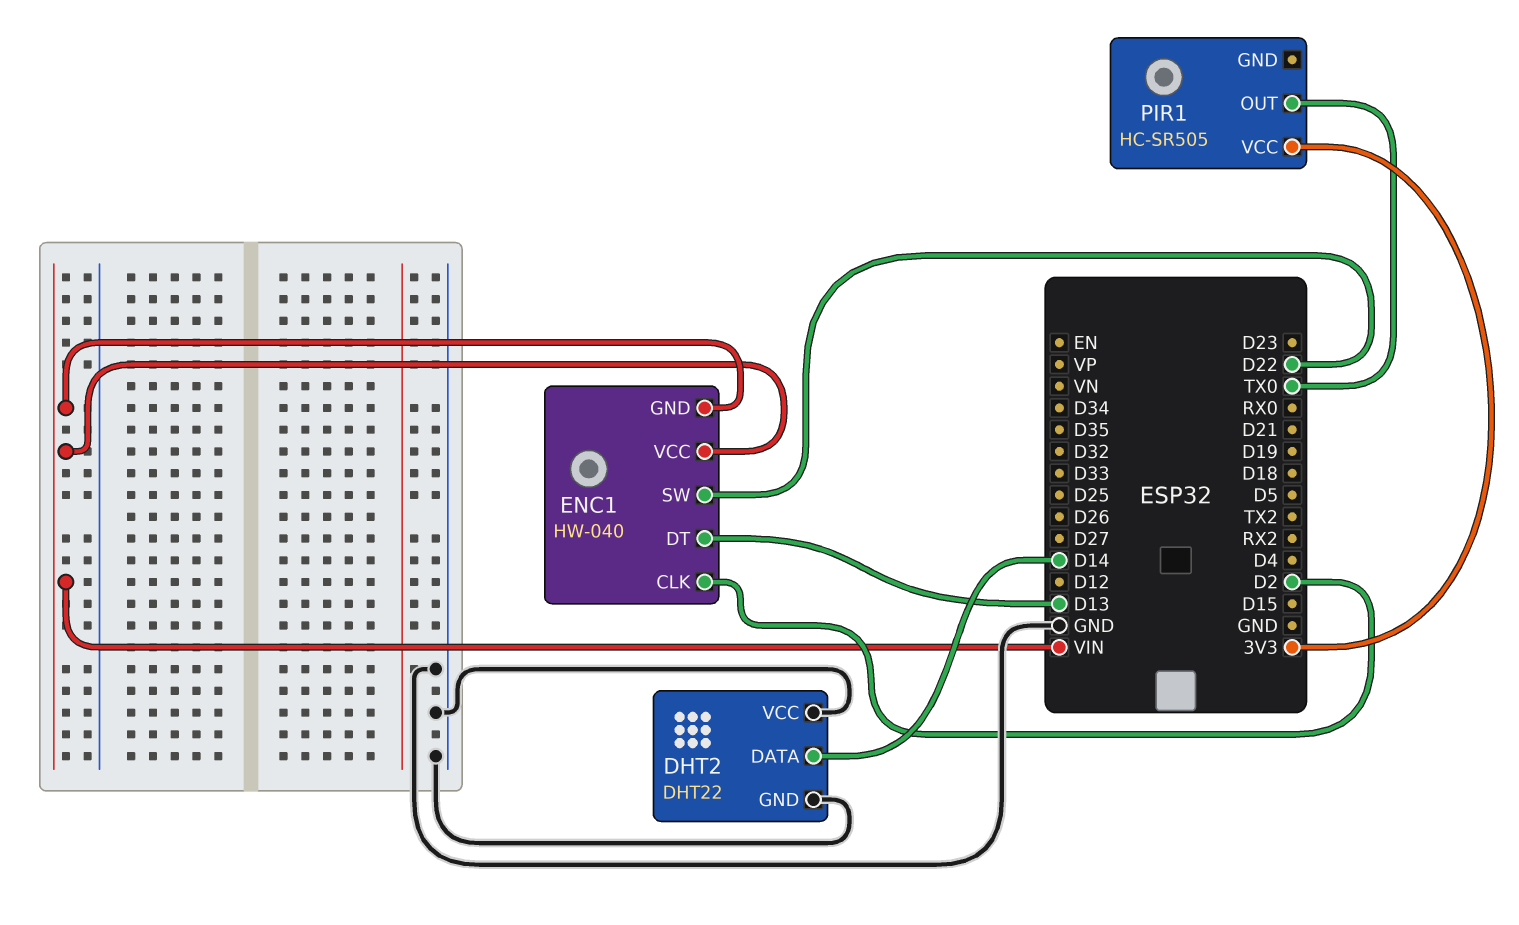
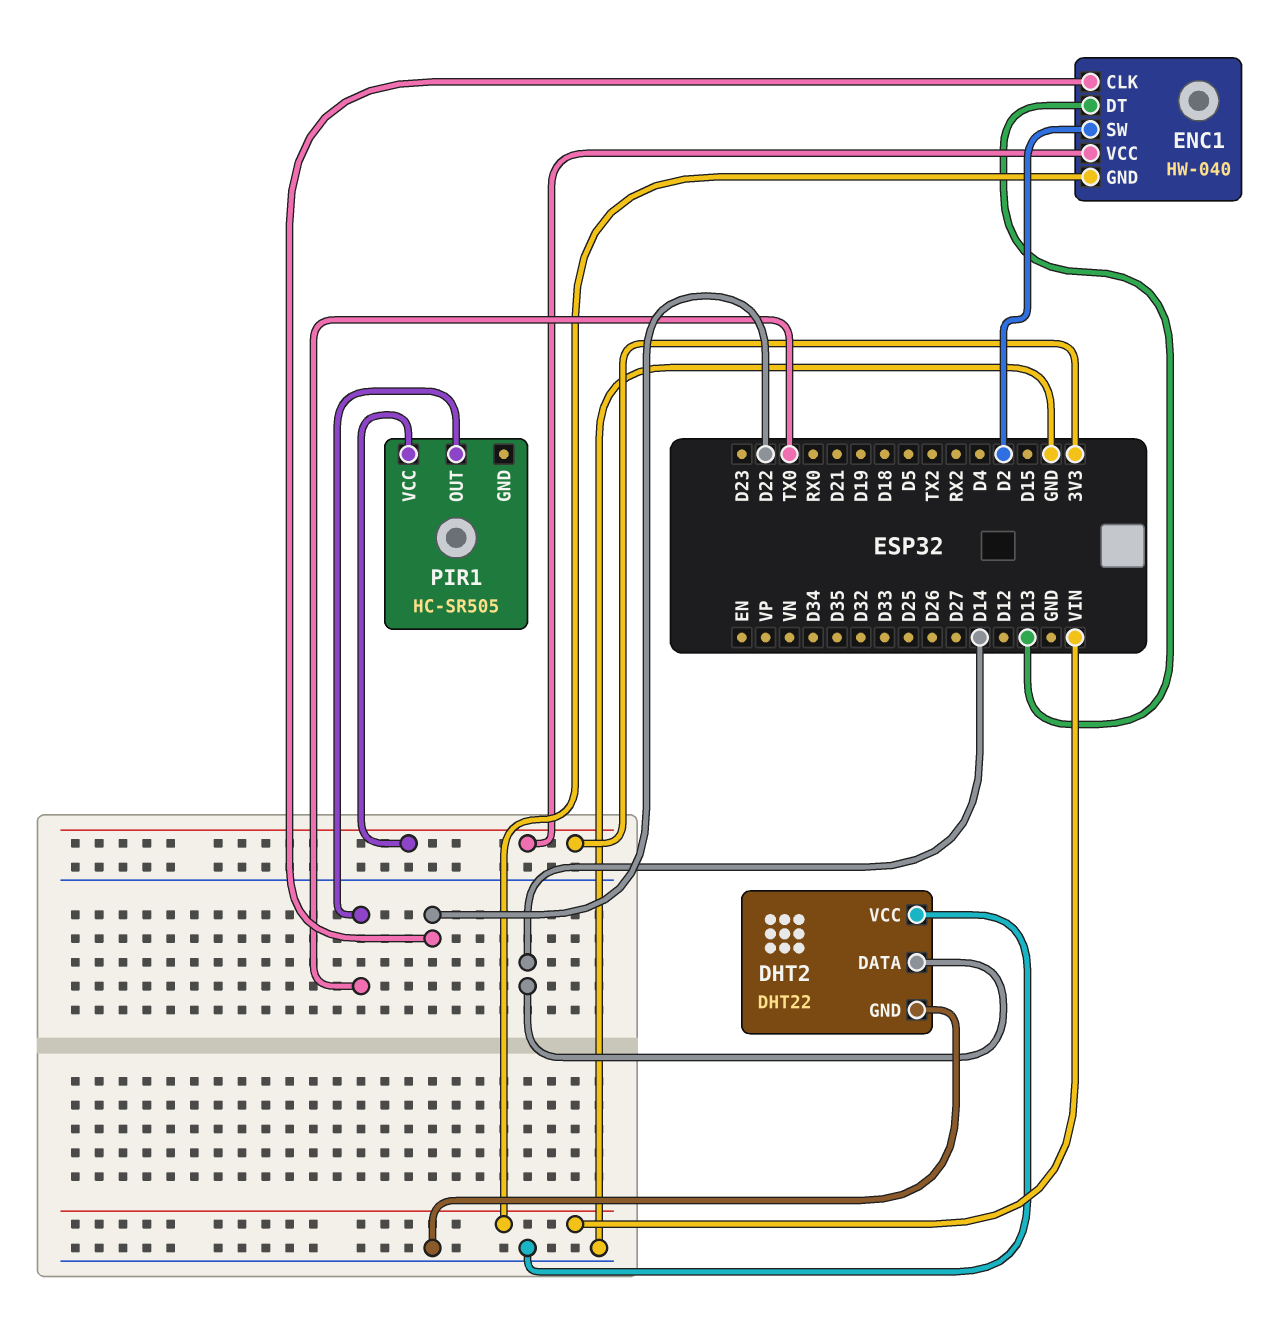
ENC1 pin CLK: D2 -> D22
ENC1 pin SW: D22 -> D2
ENC1 pin VCC: VIN -> 3V3

